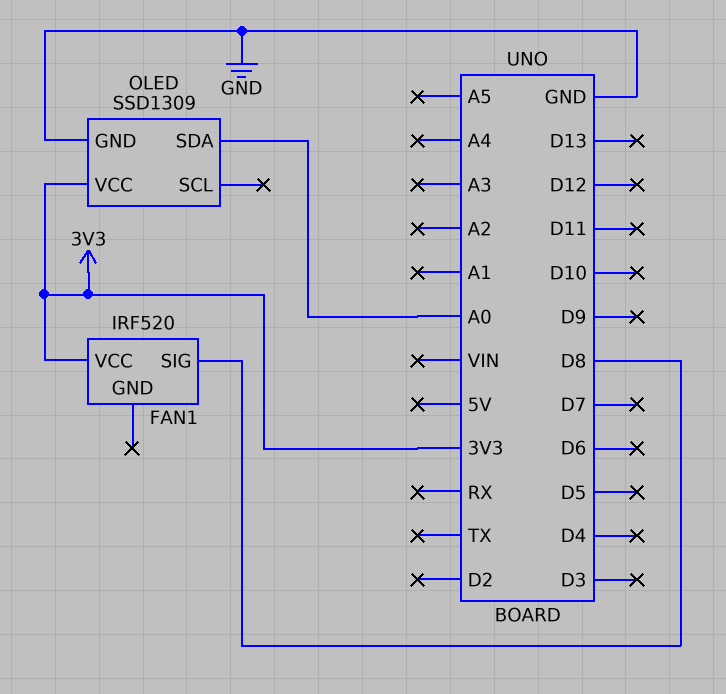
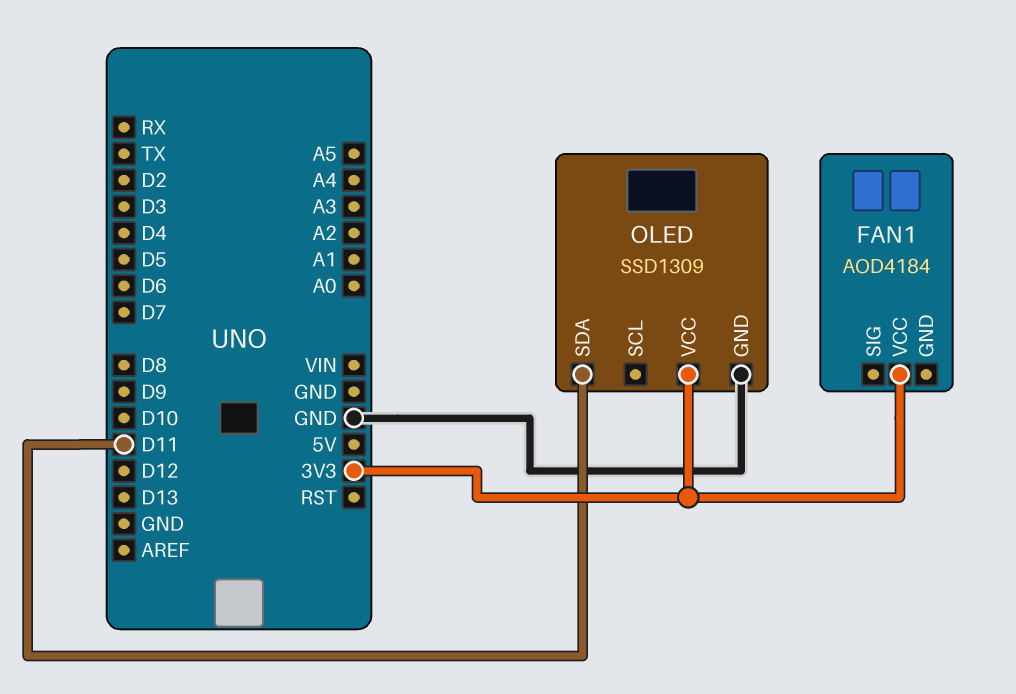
FAN1: IRF520 -> AOD4184
FAN1 pin SIG: D8 -> none
OLED pin SDA: A0 -> D11

